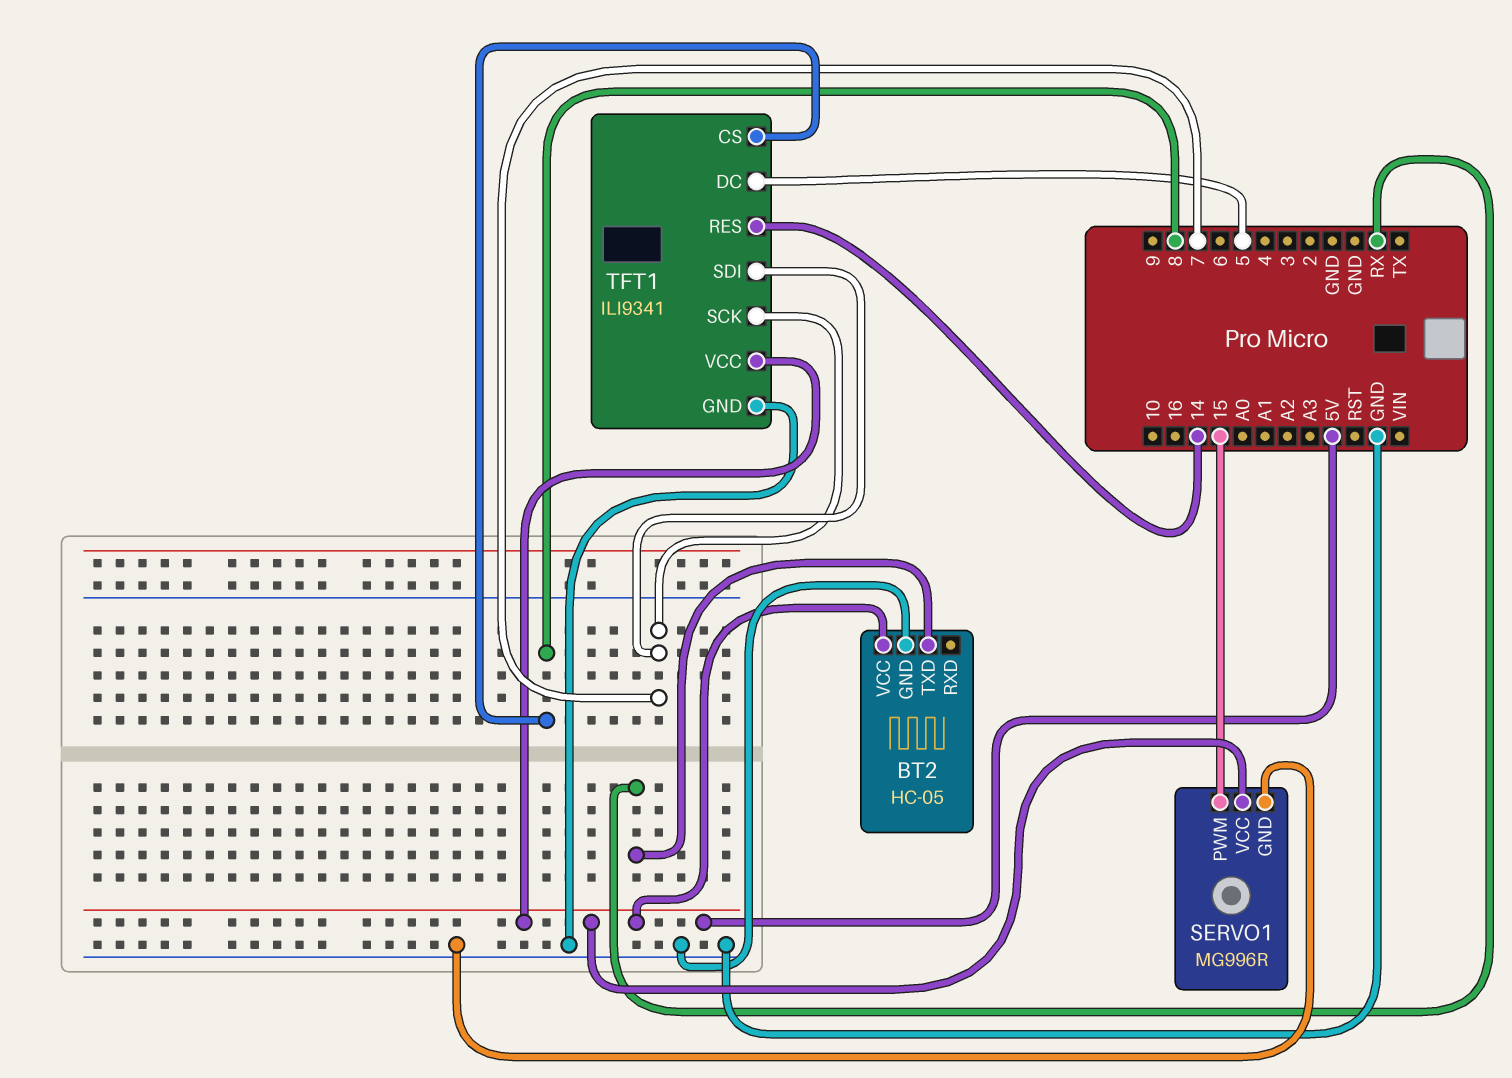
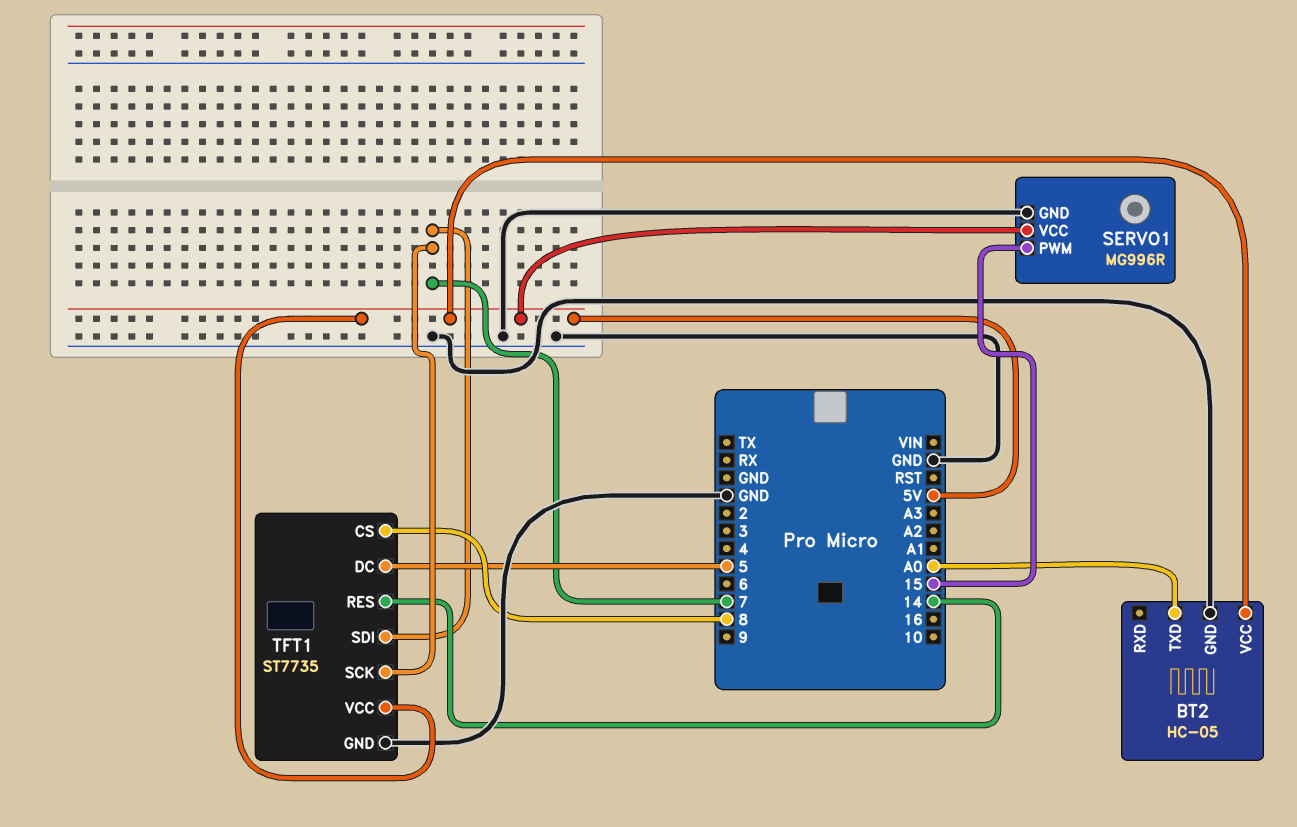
BT2 pin TXD: RX -> A0
TFT1: ILI9341 -> ST7735

